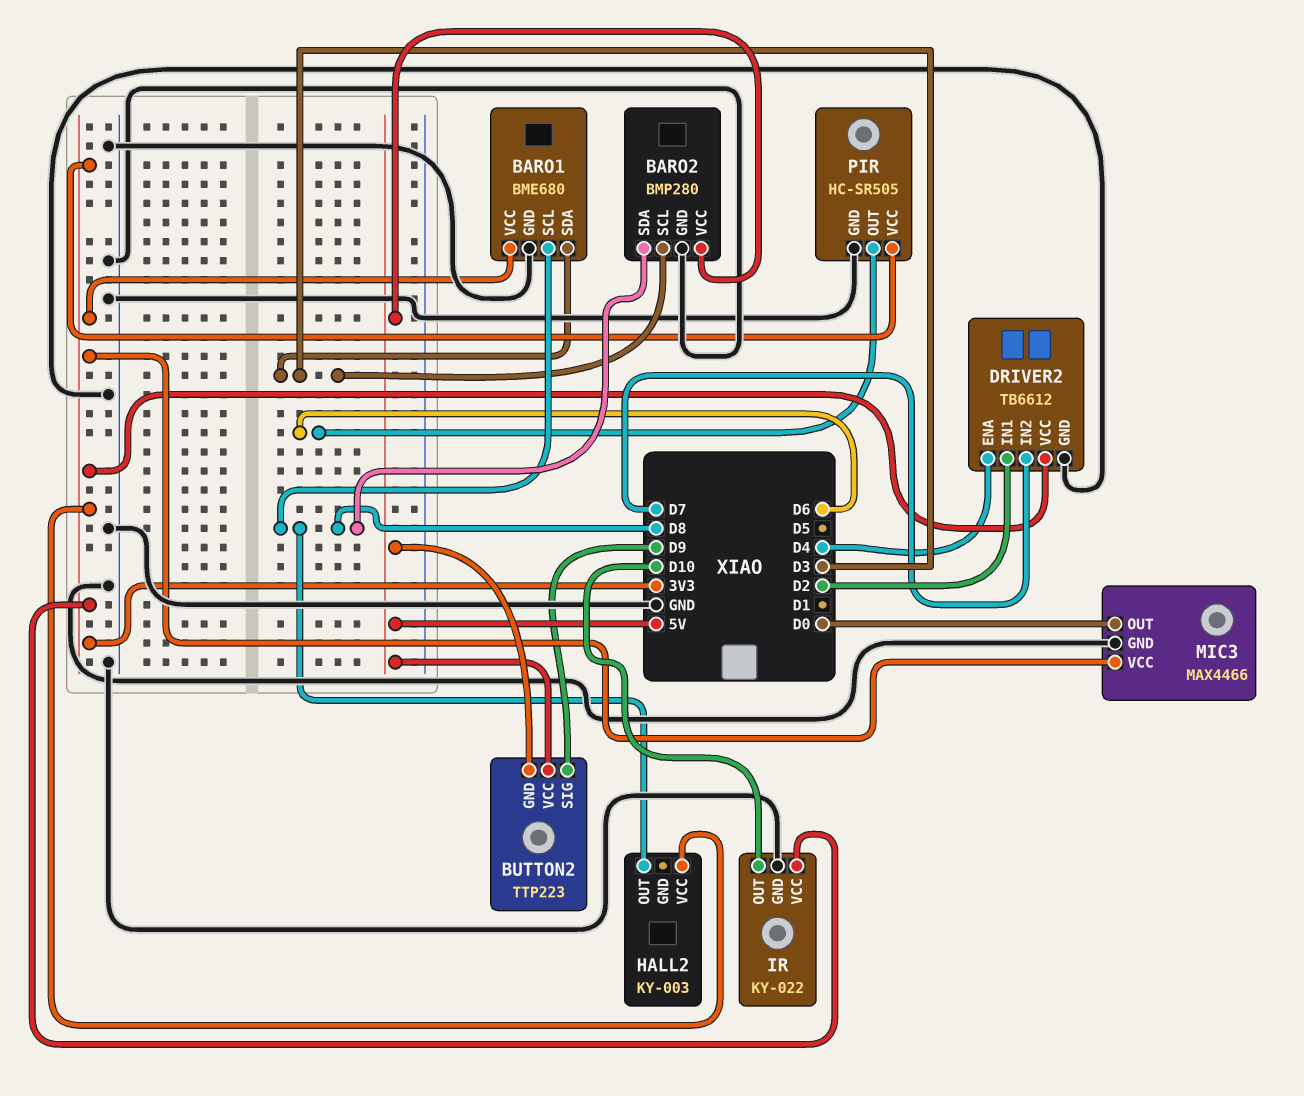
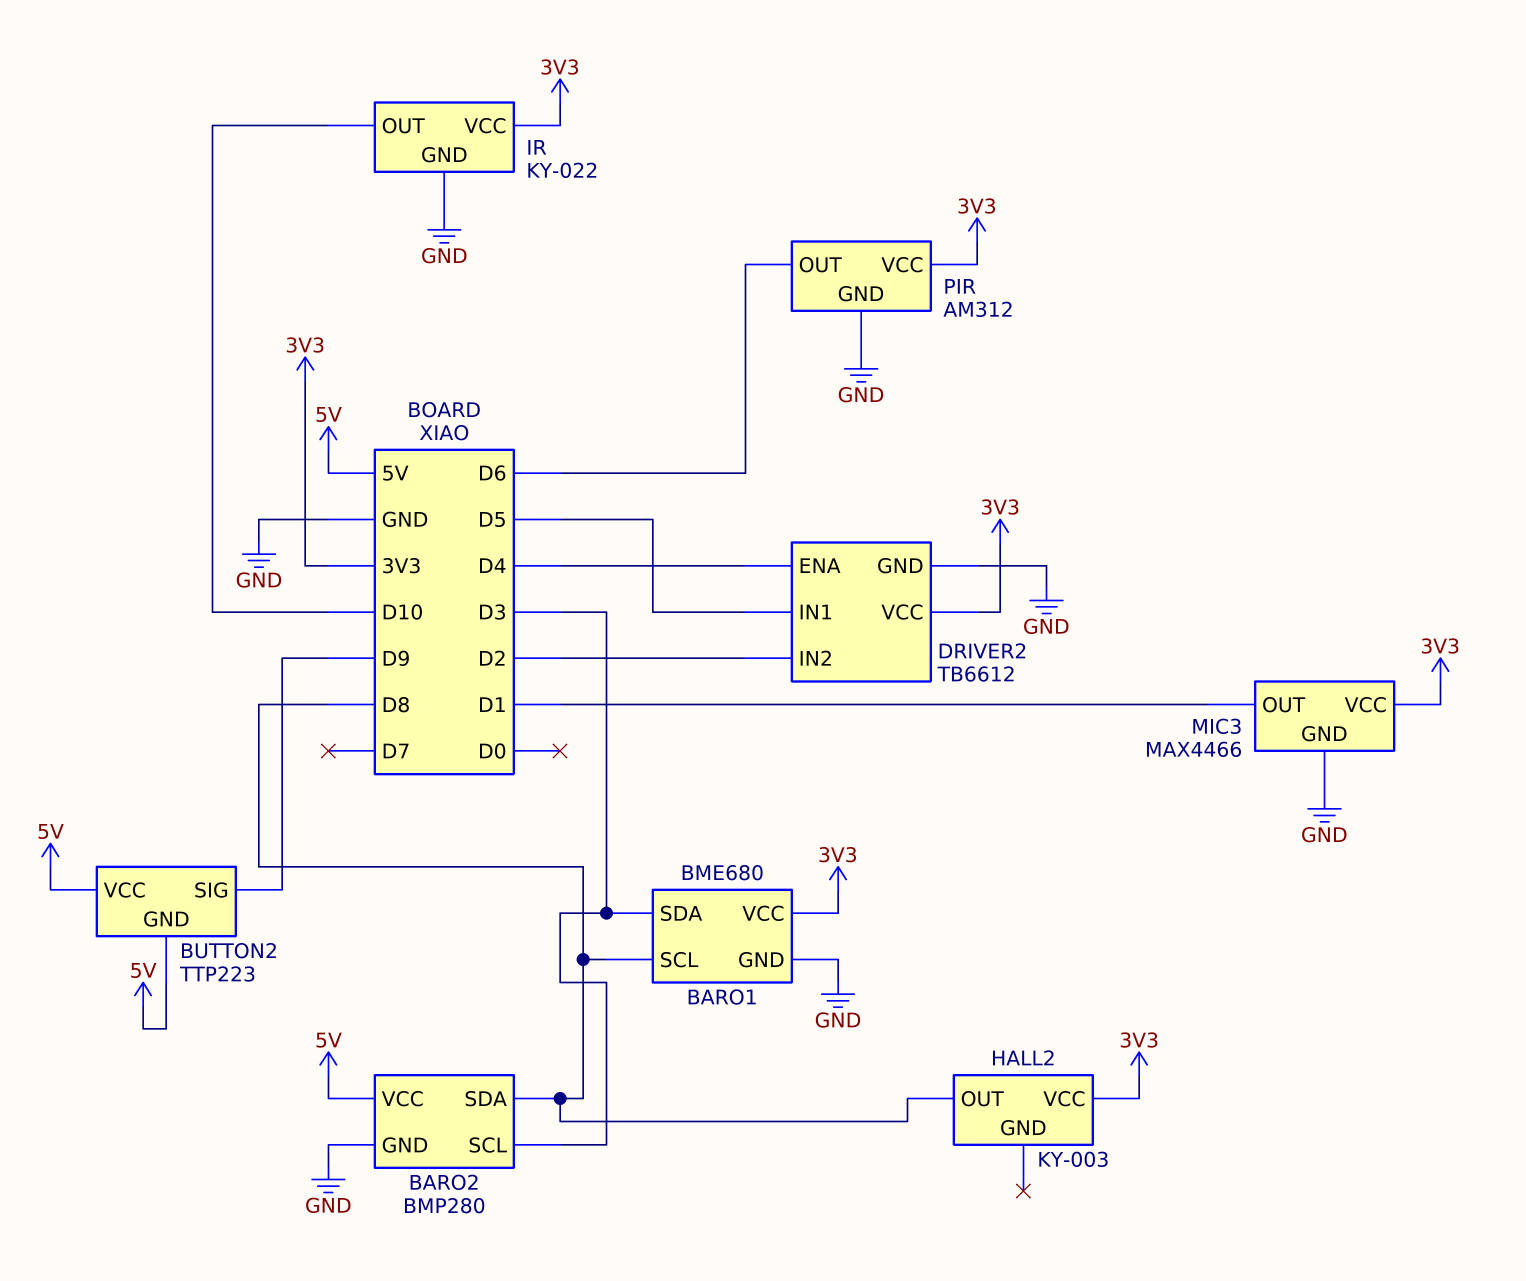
DRIVER2 pin IN1: D2 -> D5
DRIVER2 pin IN2: D7 -> D2
MIC3 pin OUT: D0 -> D1
PIR: HC-SR505 -> AM312

